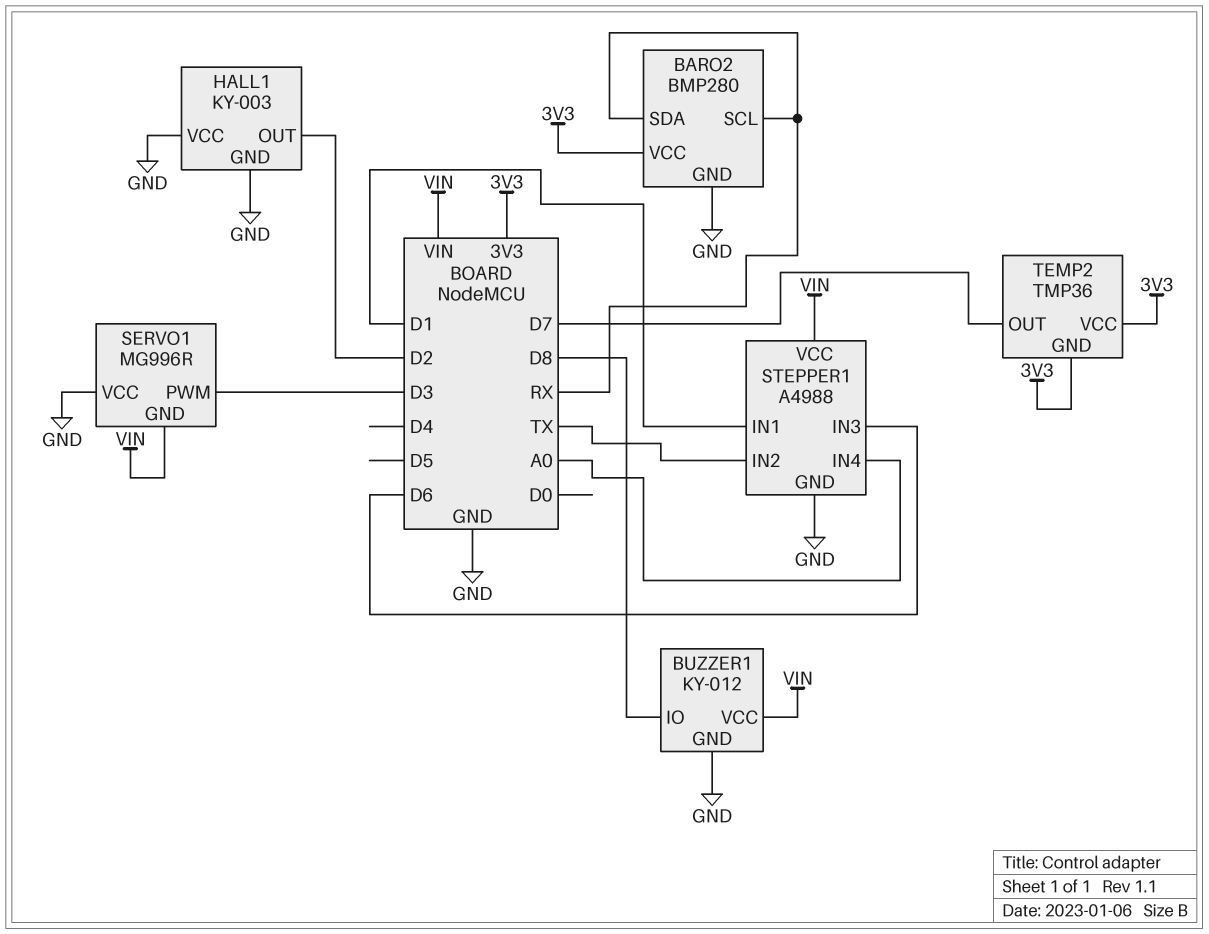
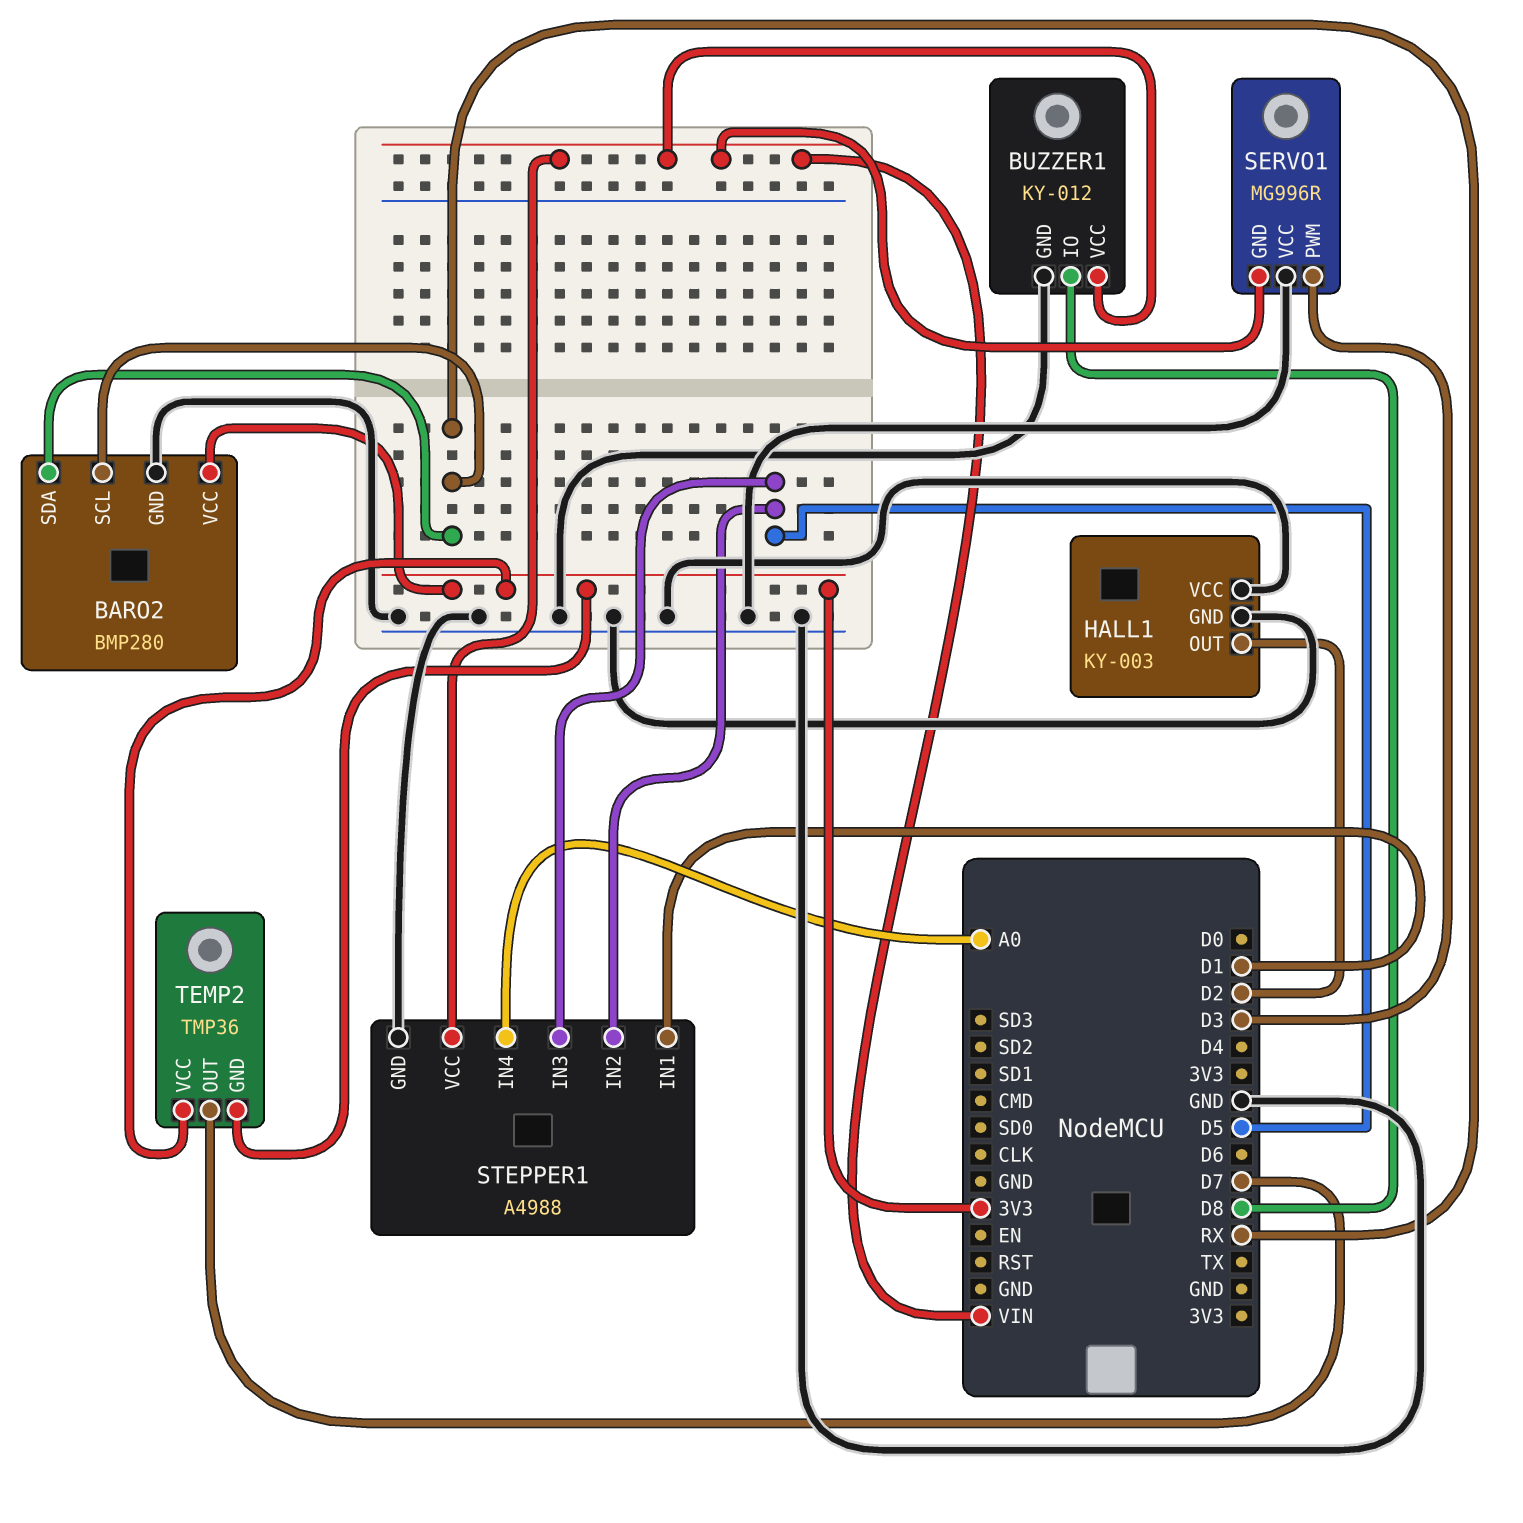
STEPPER1 pin IN2: TX -> D5
STEPPER1 pin IN3: D6 -> D5

